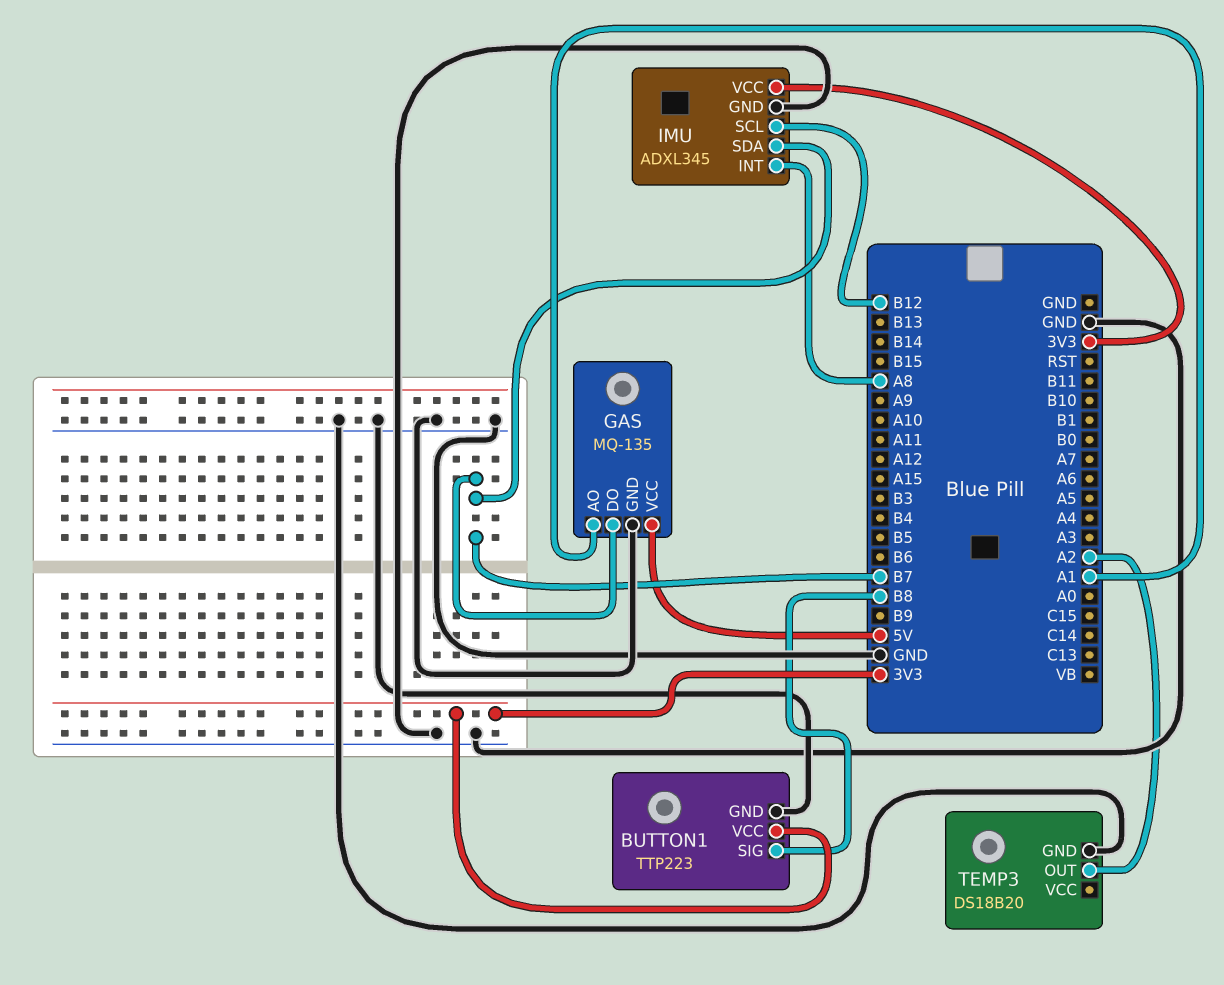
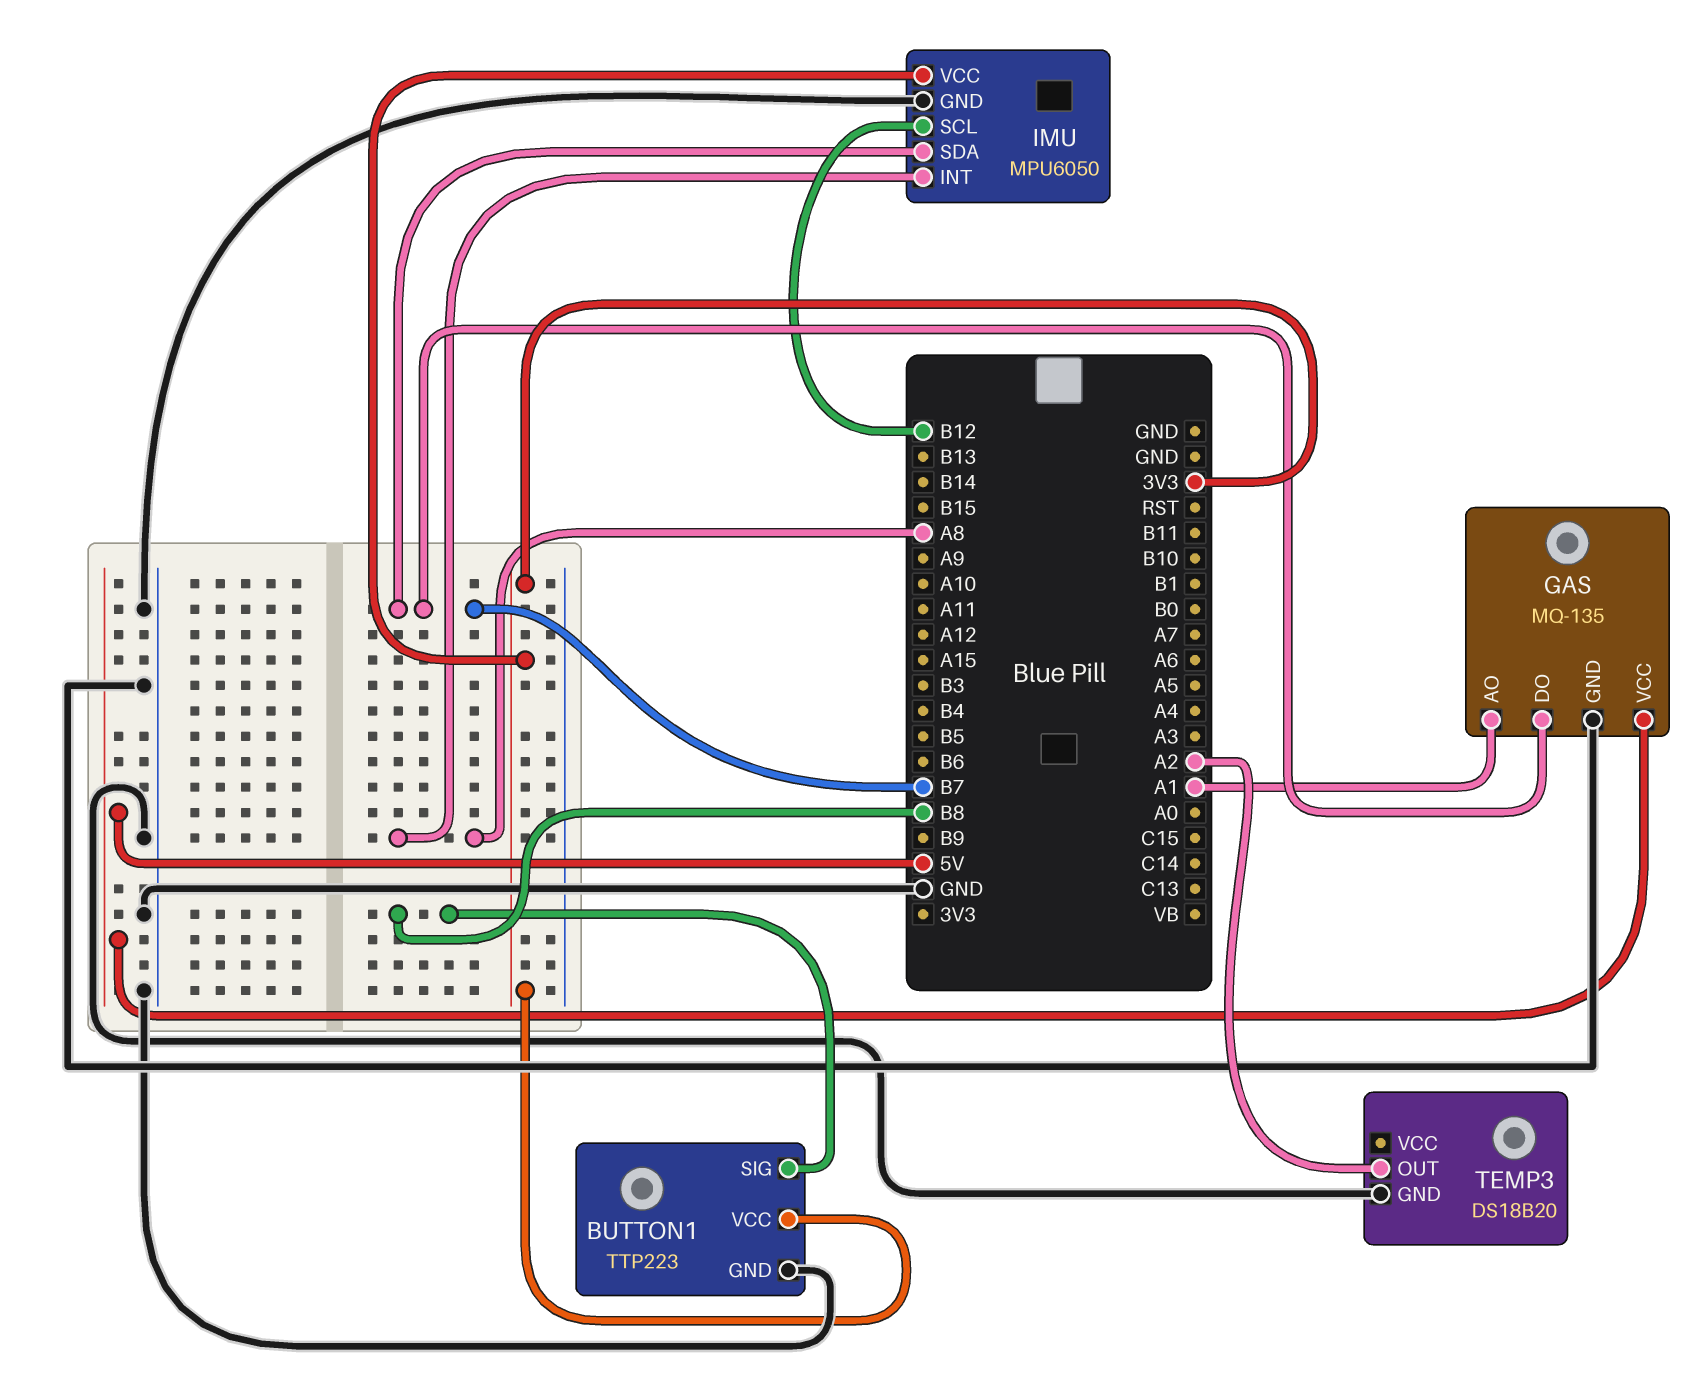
IMU: ADXL345 -> MPU6050

